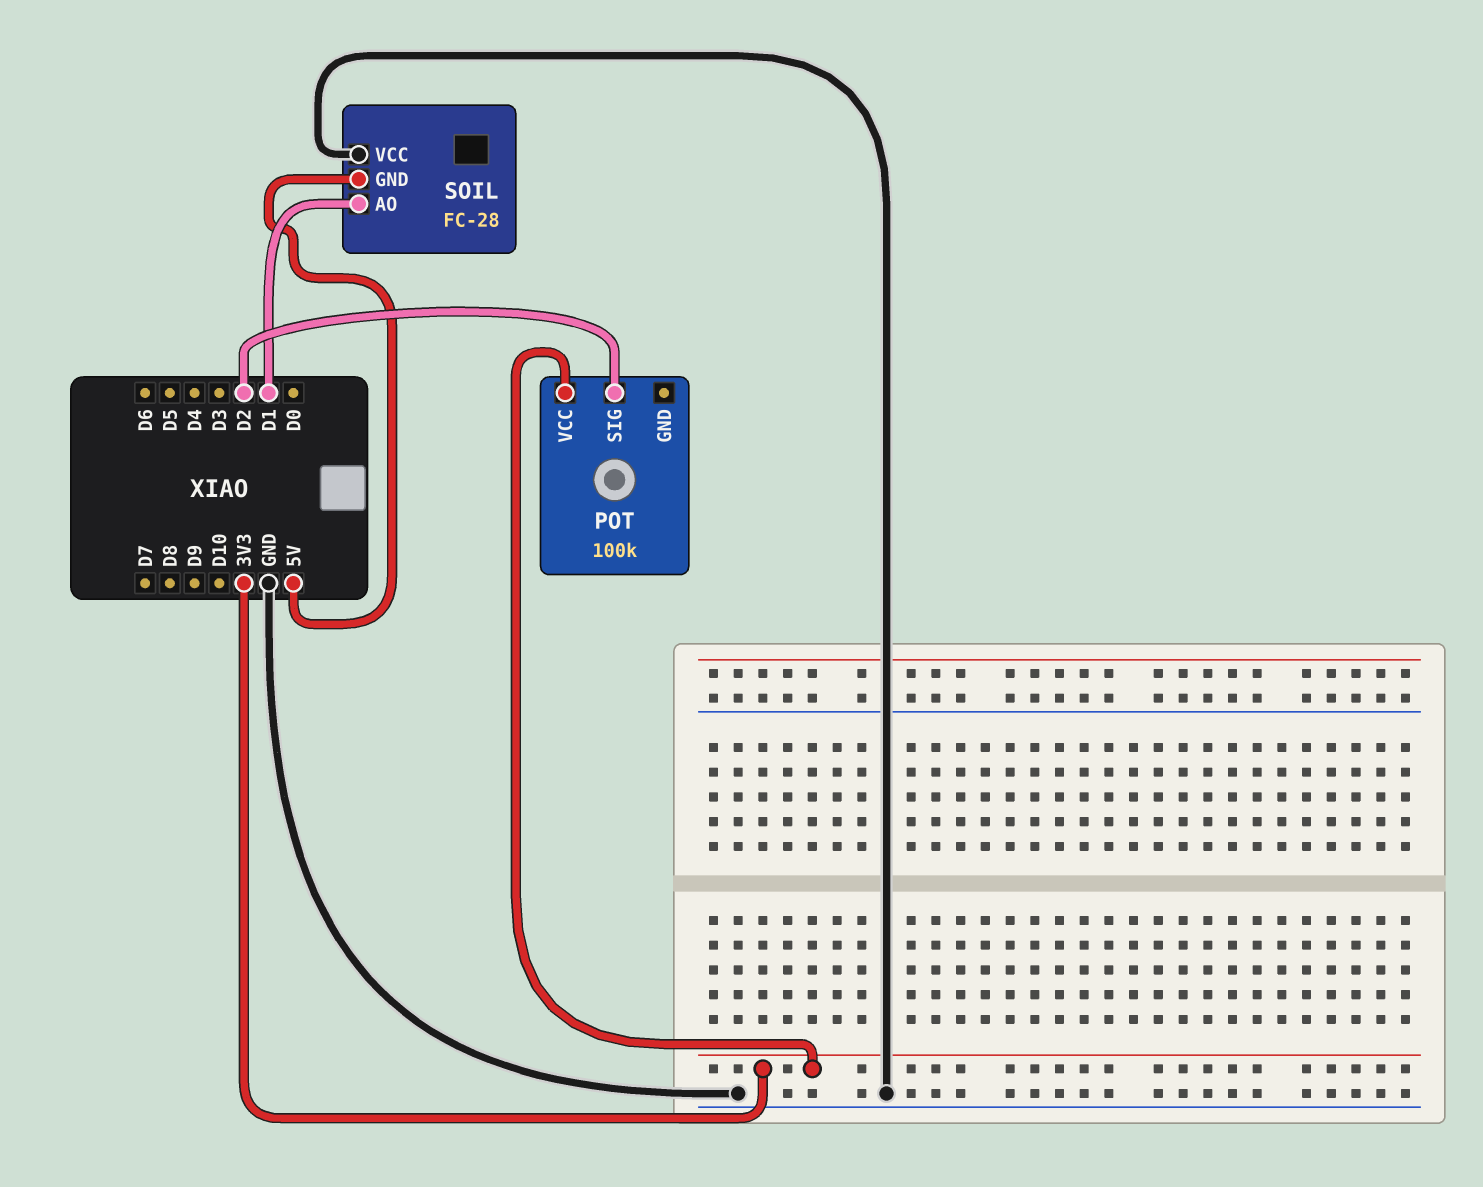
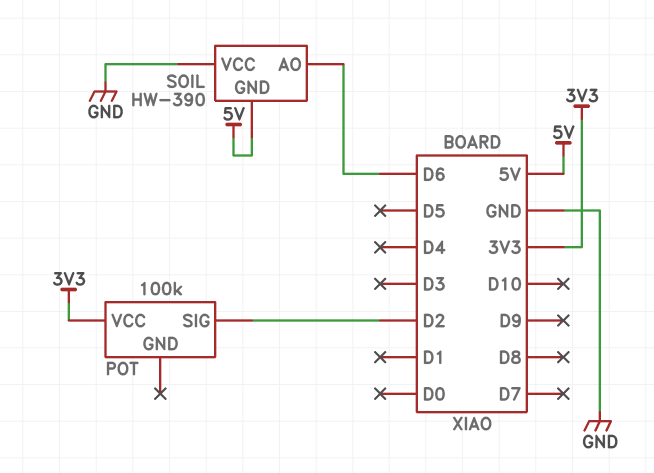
SOIL: FC-28 -> HW-390
SOIL pin AO: D1 -> D6

